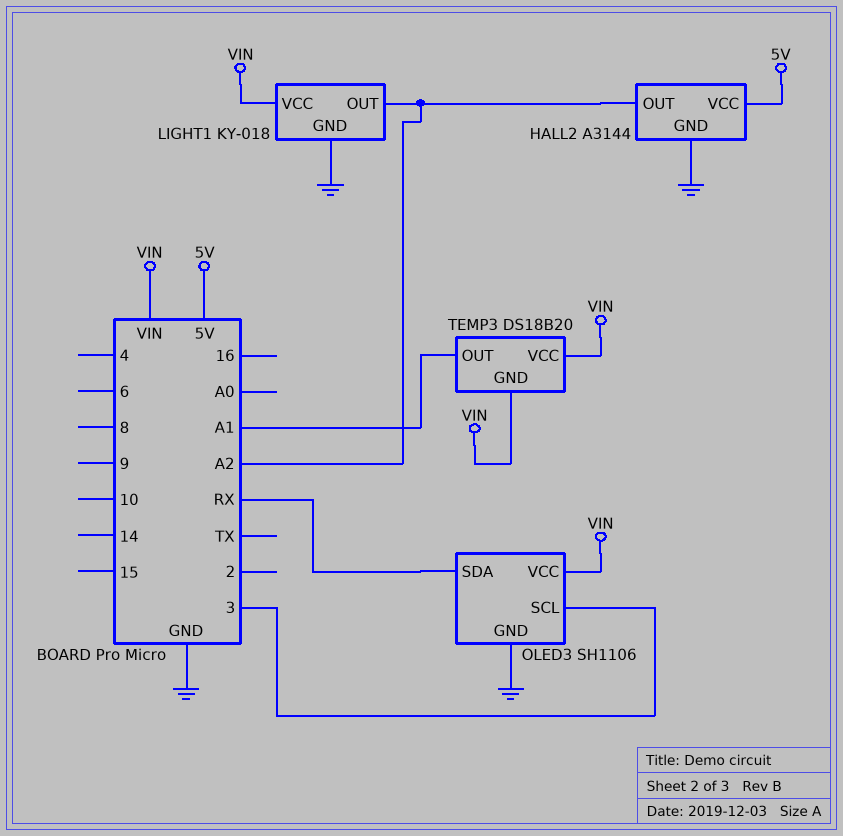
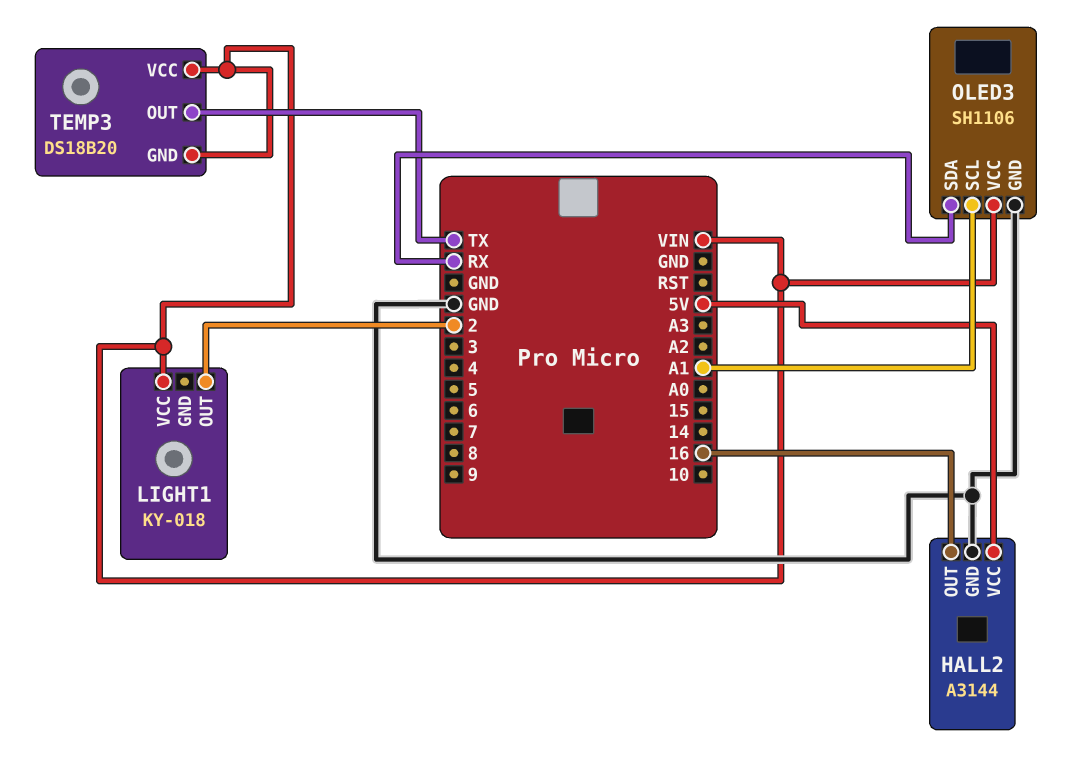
HALL2 pin OUT: A2 -> 16
LIGHT1 pin GND: GND -> none
LIGHT1 pin OUT: A2 -> 2
OLED3 pin SCL: 3 -> A1
TEMP3 pin OUT: A1 -> TX

